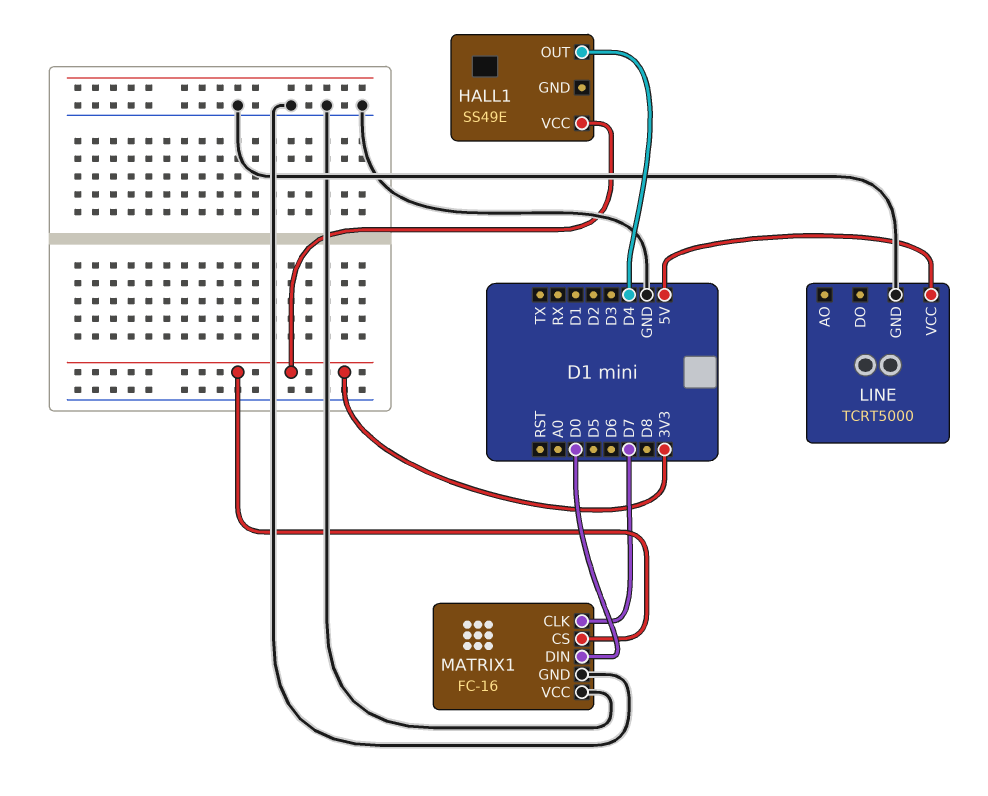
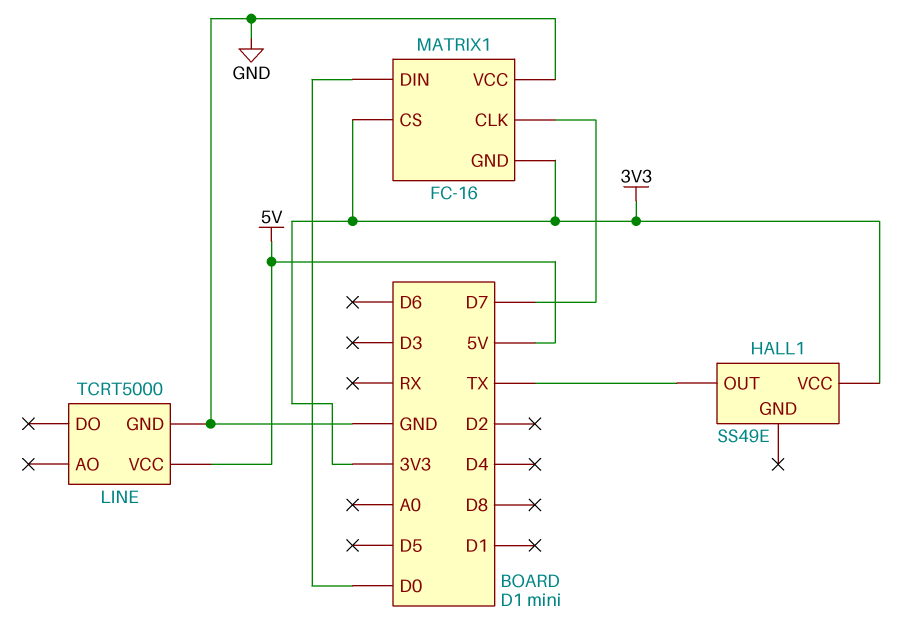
HALL1 pin OUT: D4 -> TX
MATRIX1 pin GND: GND -> 3V3

